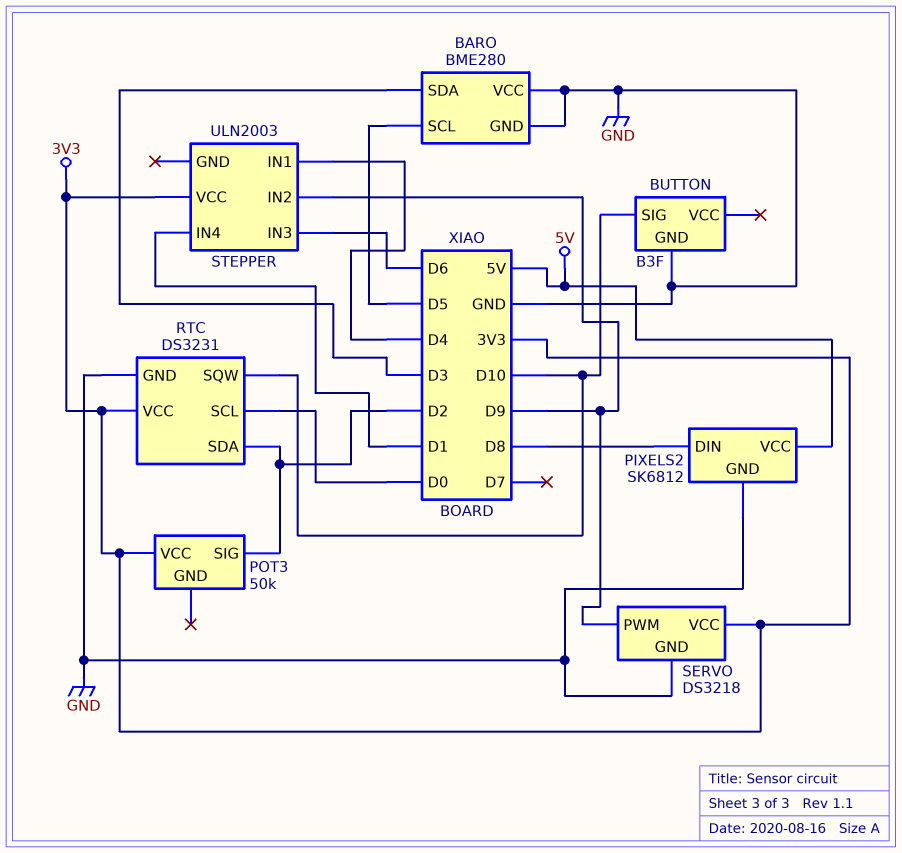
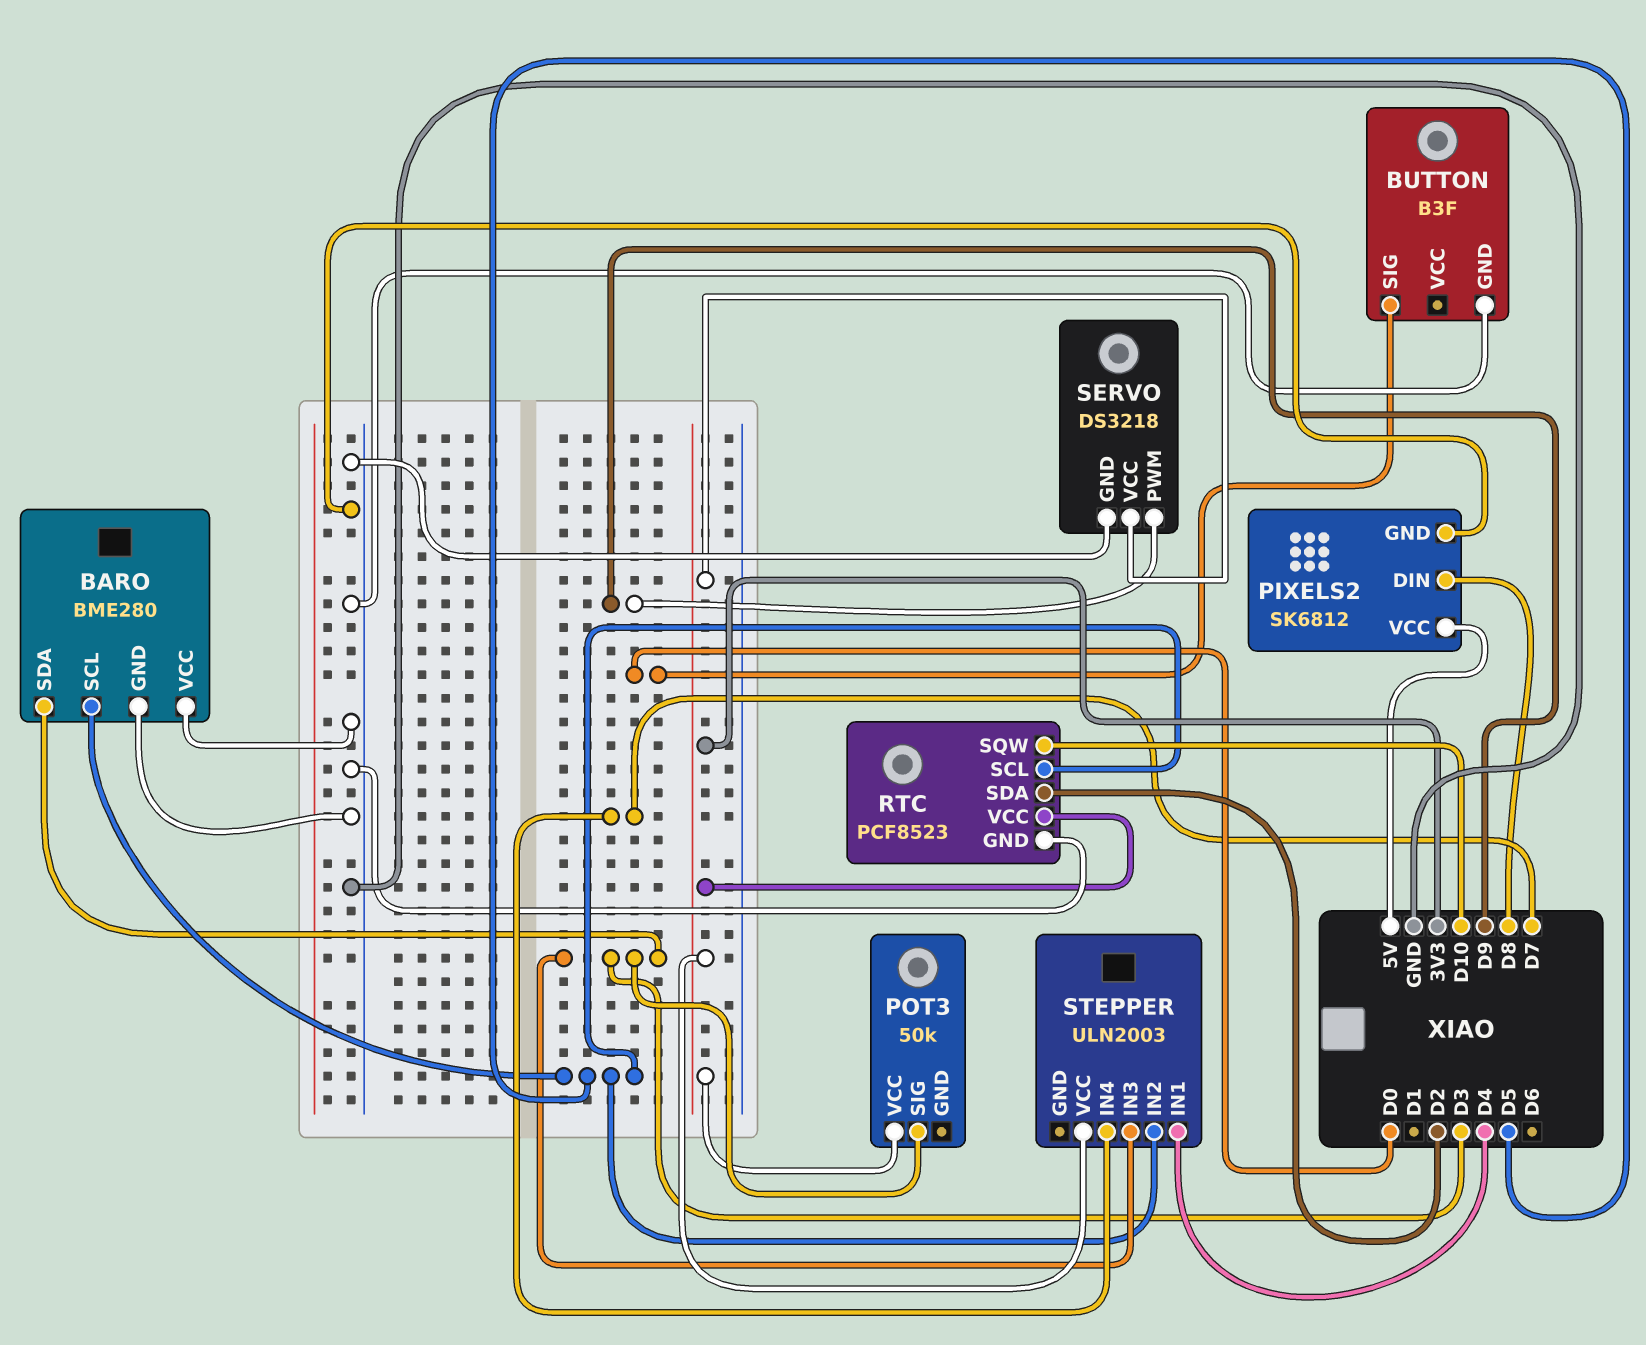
BUTTON pin SIG: D10 -> D0
POT3 pin SIG: D2 -> D3
RTC: DS3231 -> PCF8523
RTC pin SCL: D0 -> D5
STEPPER pin IN2: D9 -> D5
STEPPER pin IN3: D6 -> D3
STEPPER pin IN4: D1 -> D7

